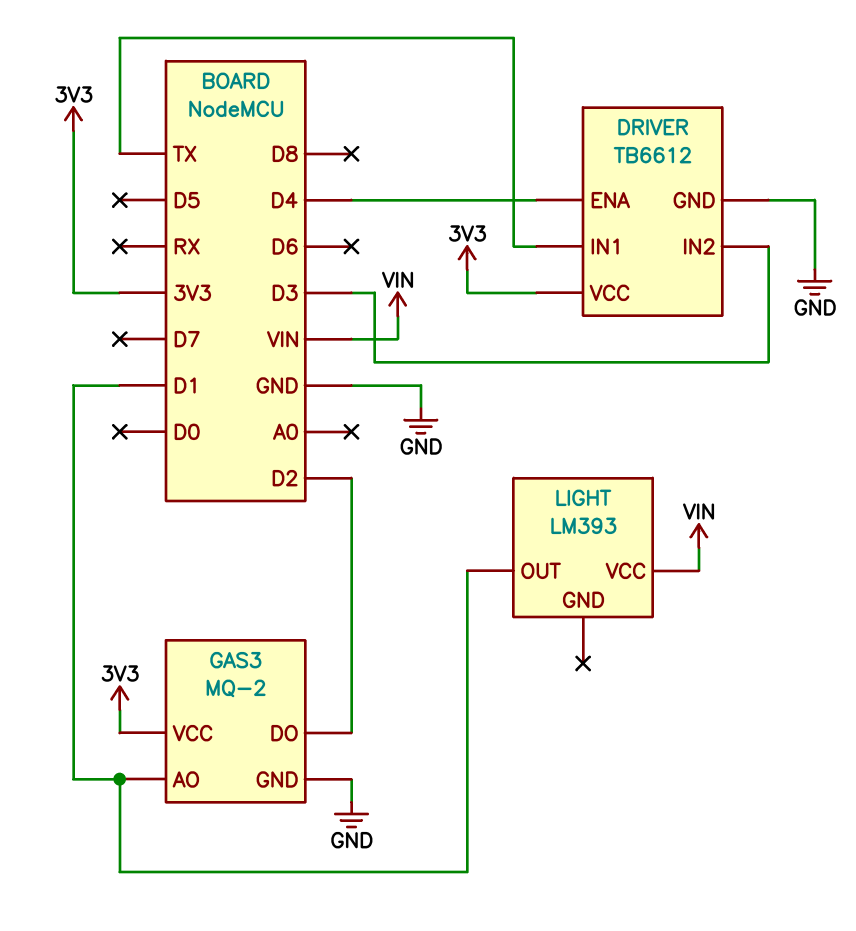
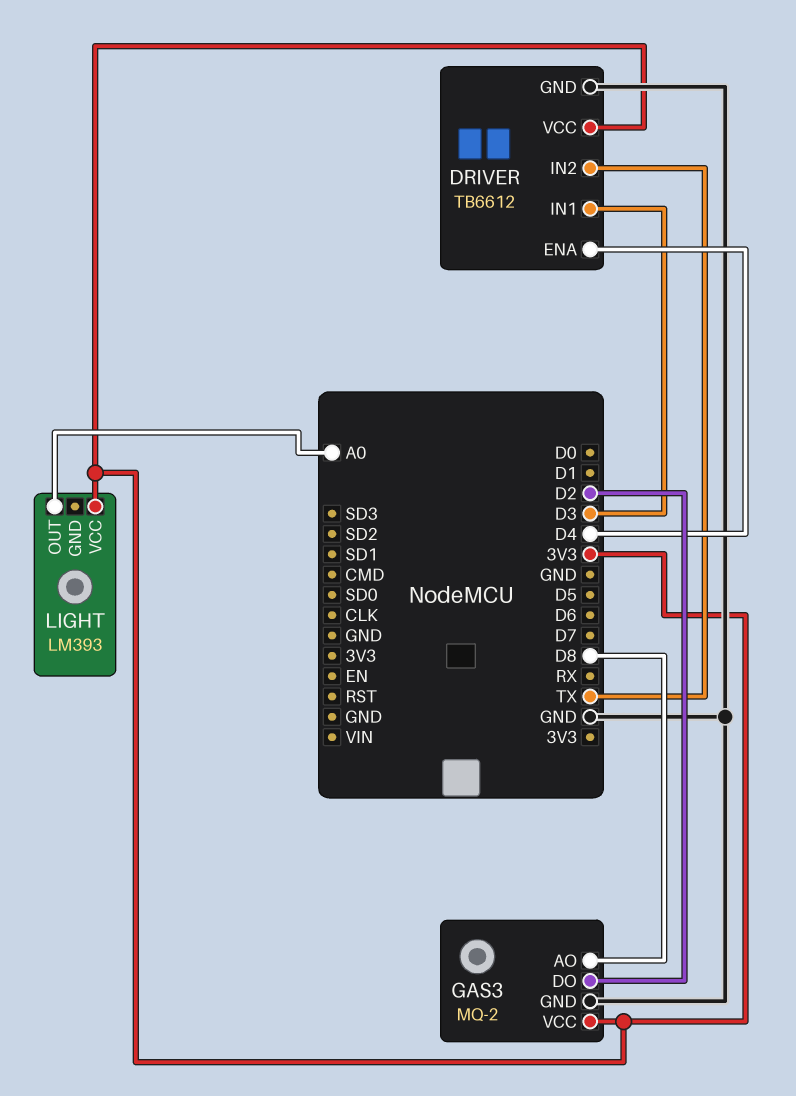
DRIVER pin IN1: TX -> D3
DRIVER pin IN2: D3 -> TX
GAS3 pin AO: D1 -> D8
LIGHT pin OUT: D1 -> A0
LIGHT pin VCC: VIN -> 3V3

